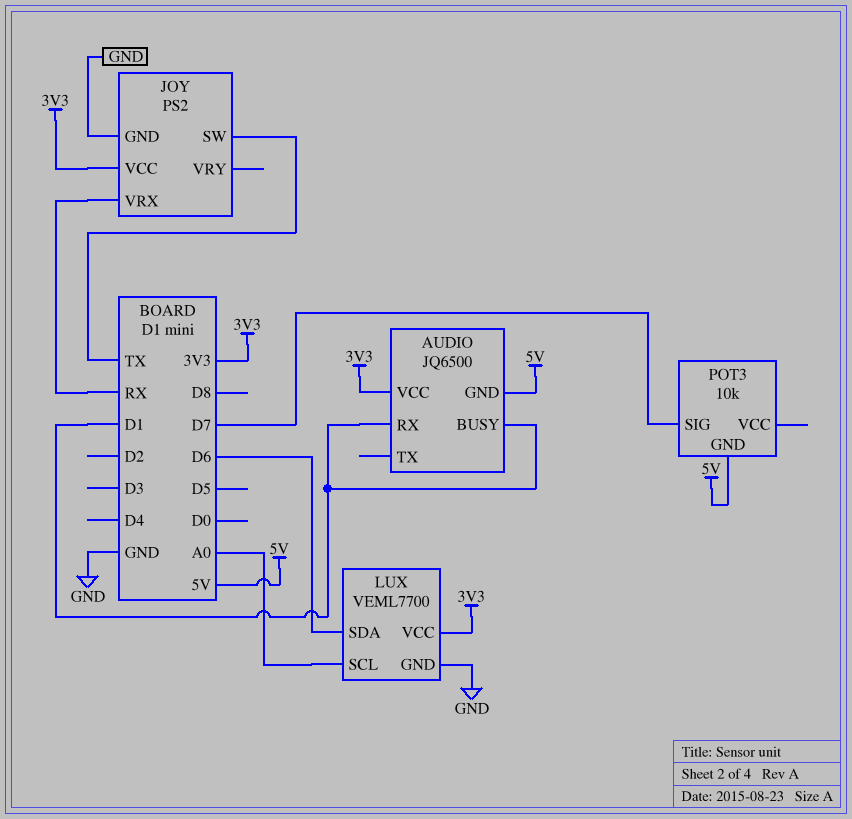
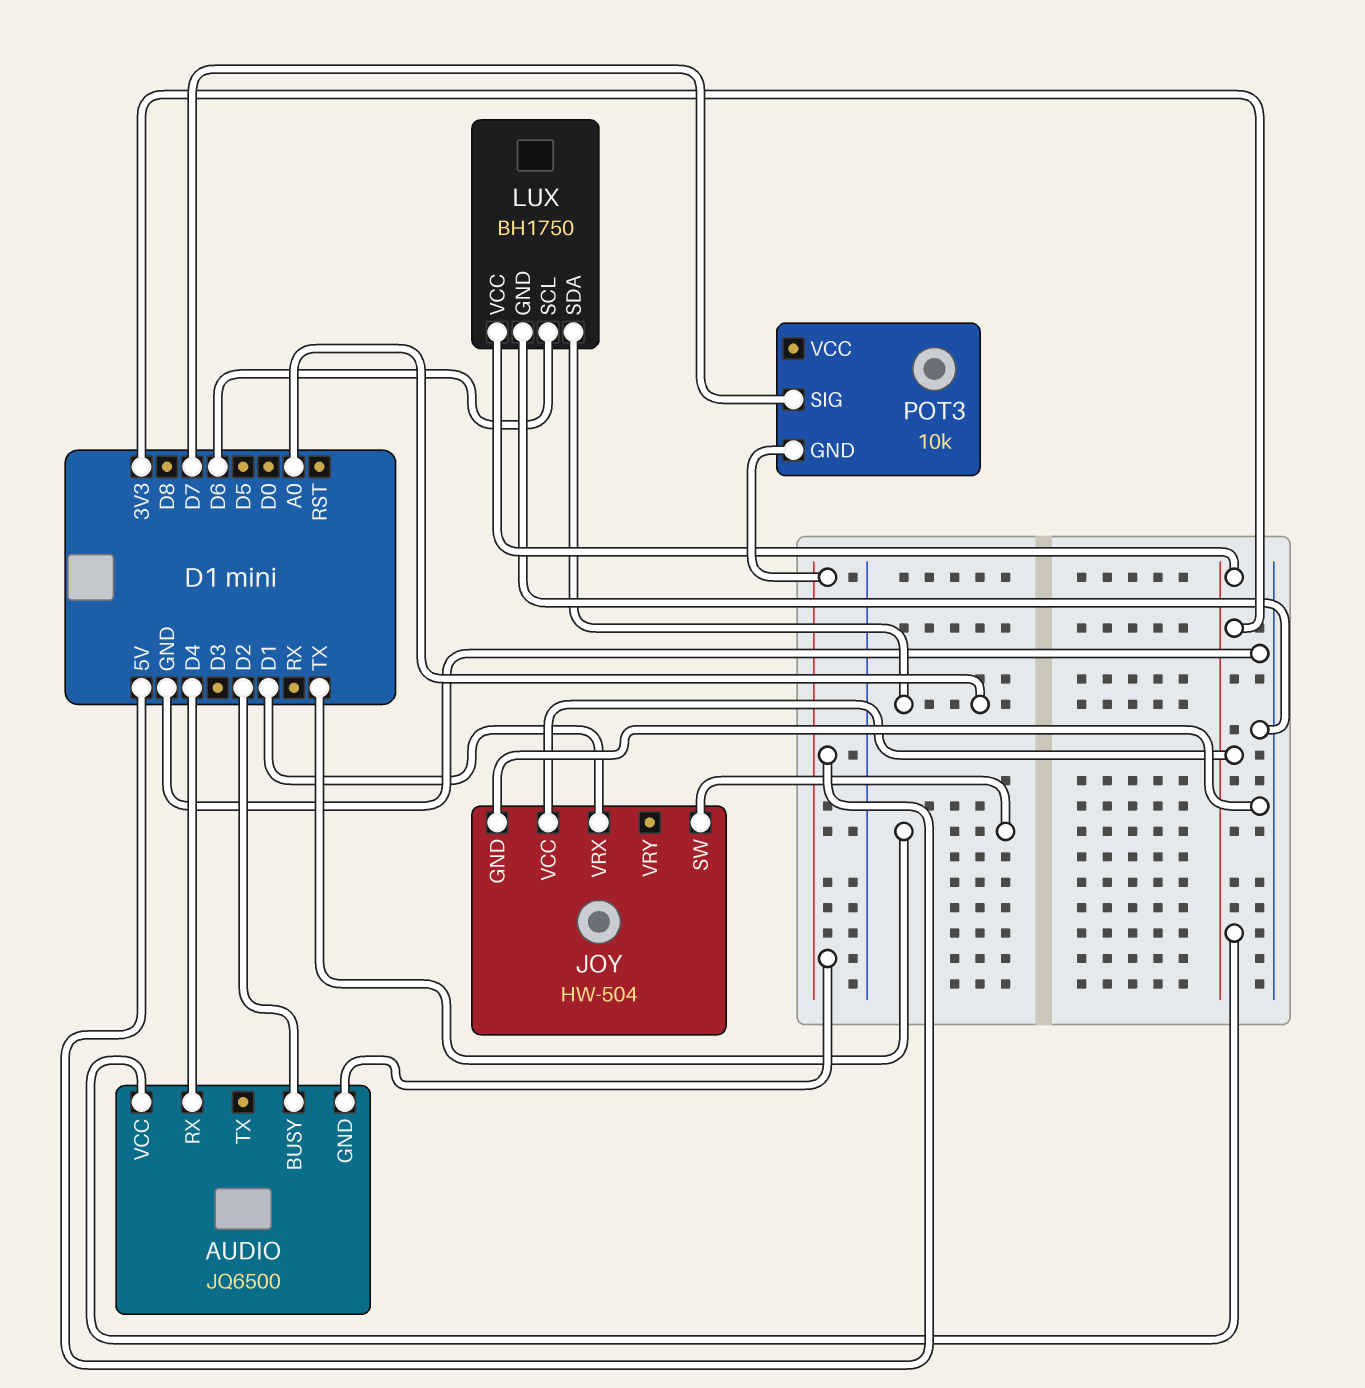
AUDIO pin BUSY: D1 -> D2
AUDIO pin RX: D1 -> D4
JOY: PS2 -> HW-504
JOY pin VRX: RX -> D1
LUX: VEML7700 -> BH1750
LUX pin SCL: A0 -> D6
LUX pin SDA: D6 -> A0

